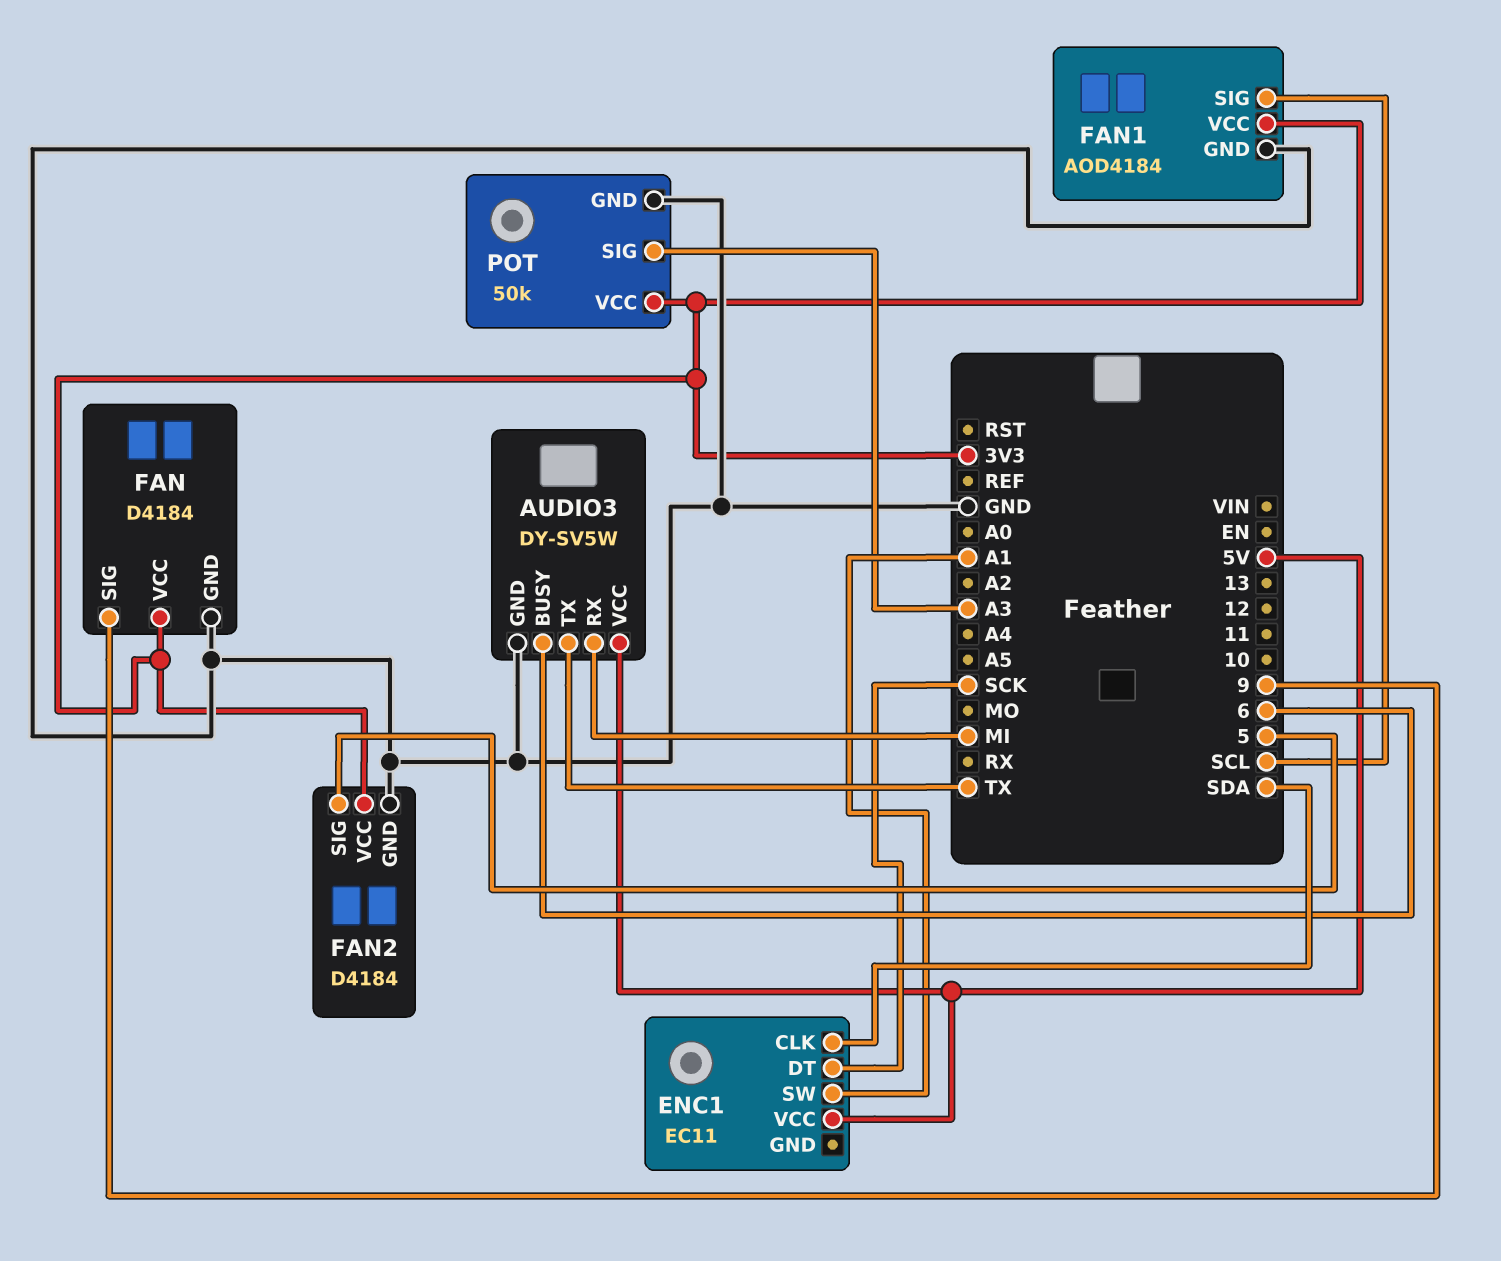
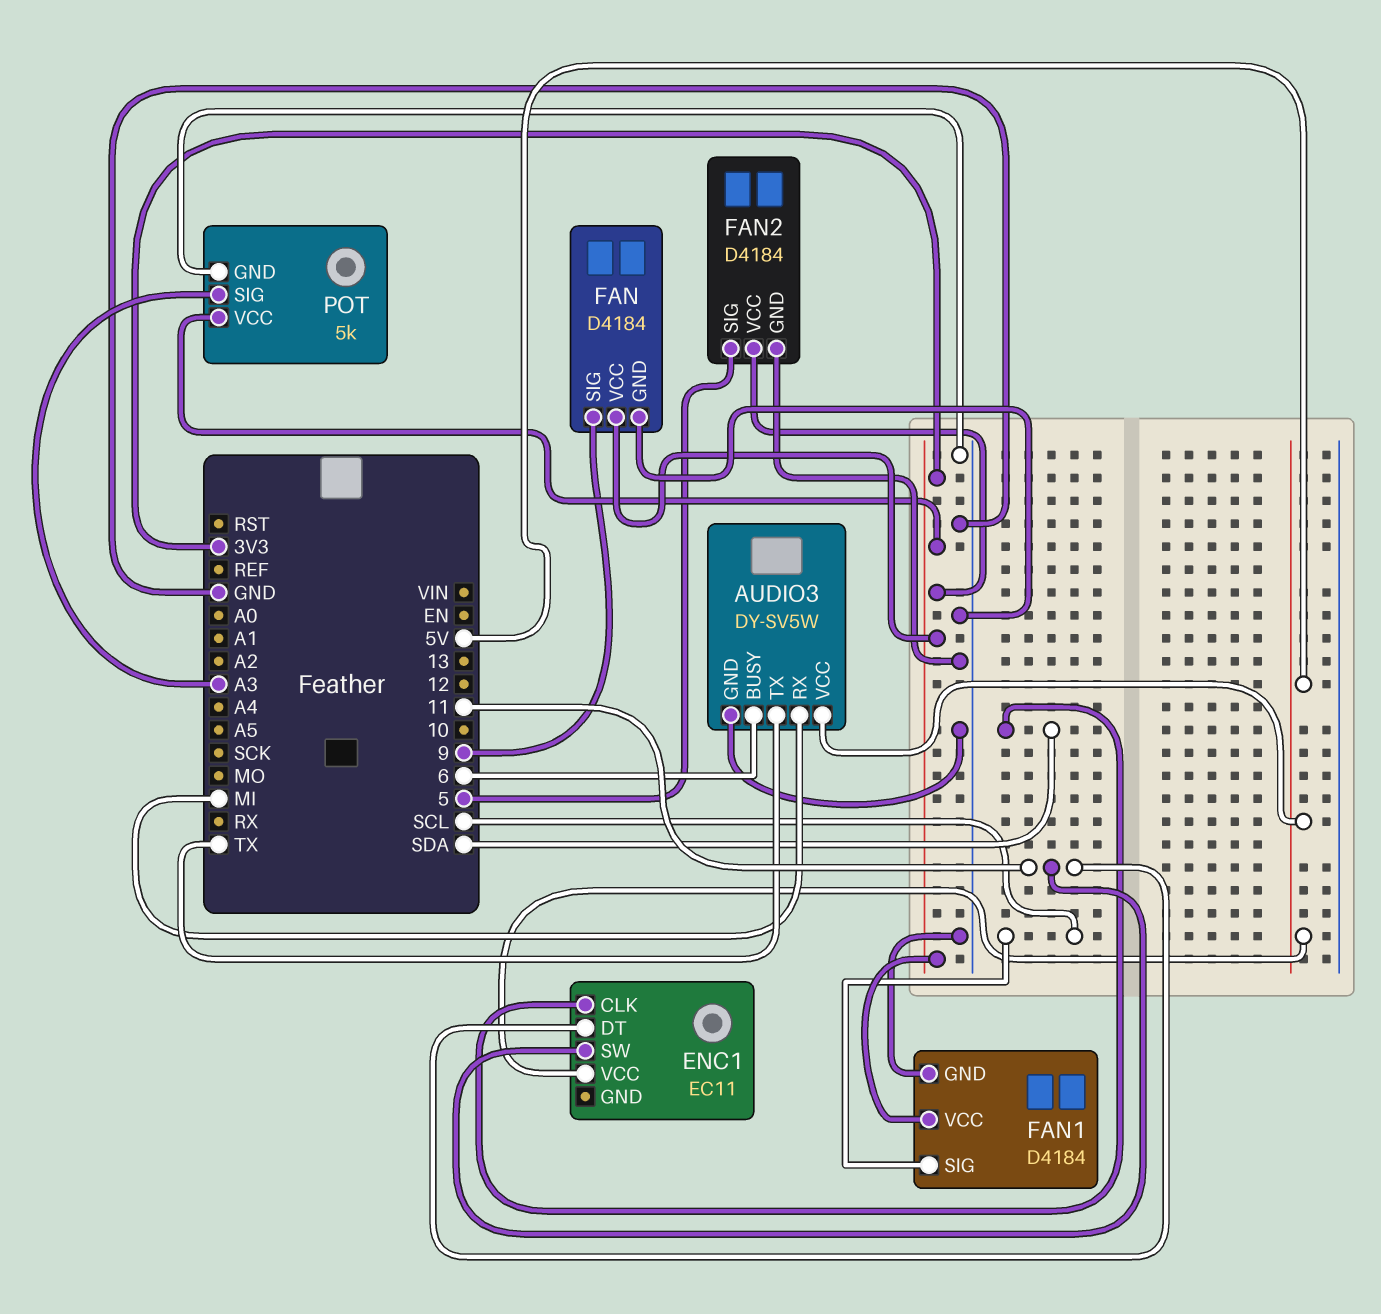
ENC1 pin DT: SCK -> 11
ENC1 pin SW: A1 -> 11
FAN1: AOD4184 -> D4184
POT: 50k -> 5k

